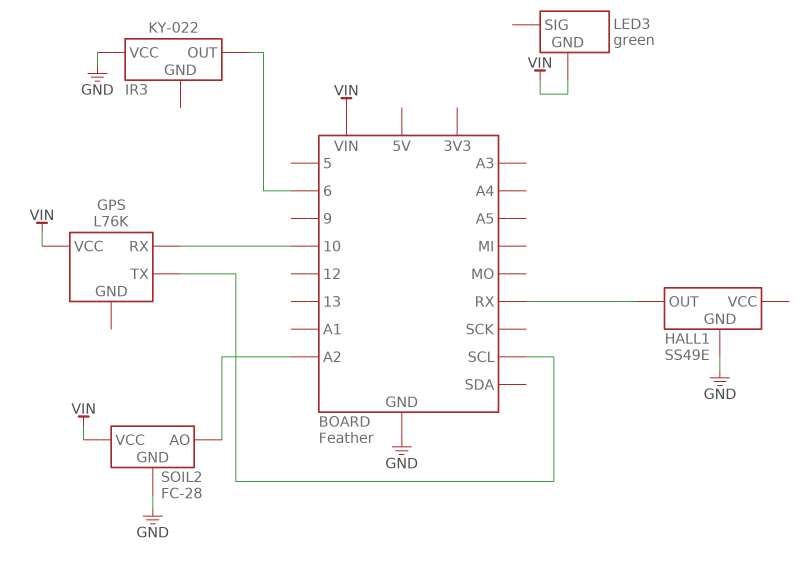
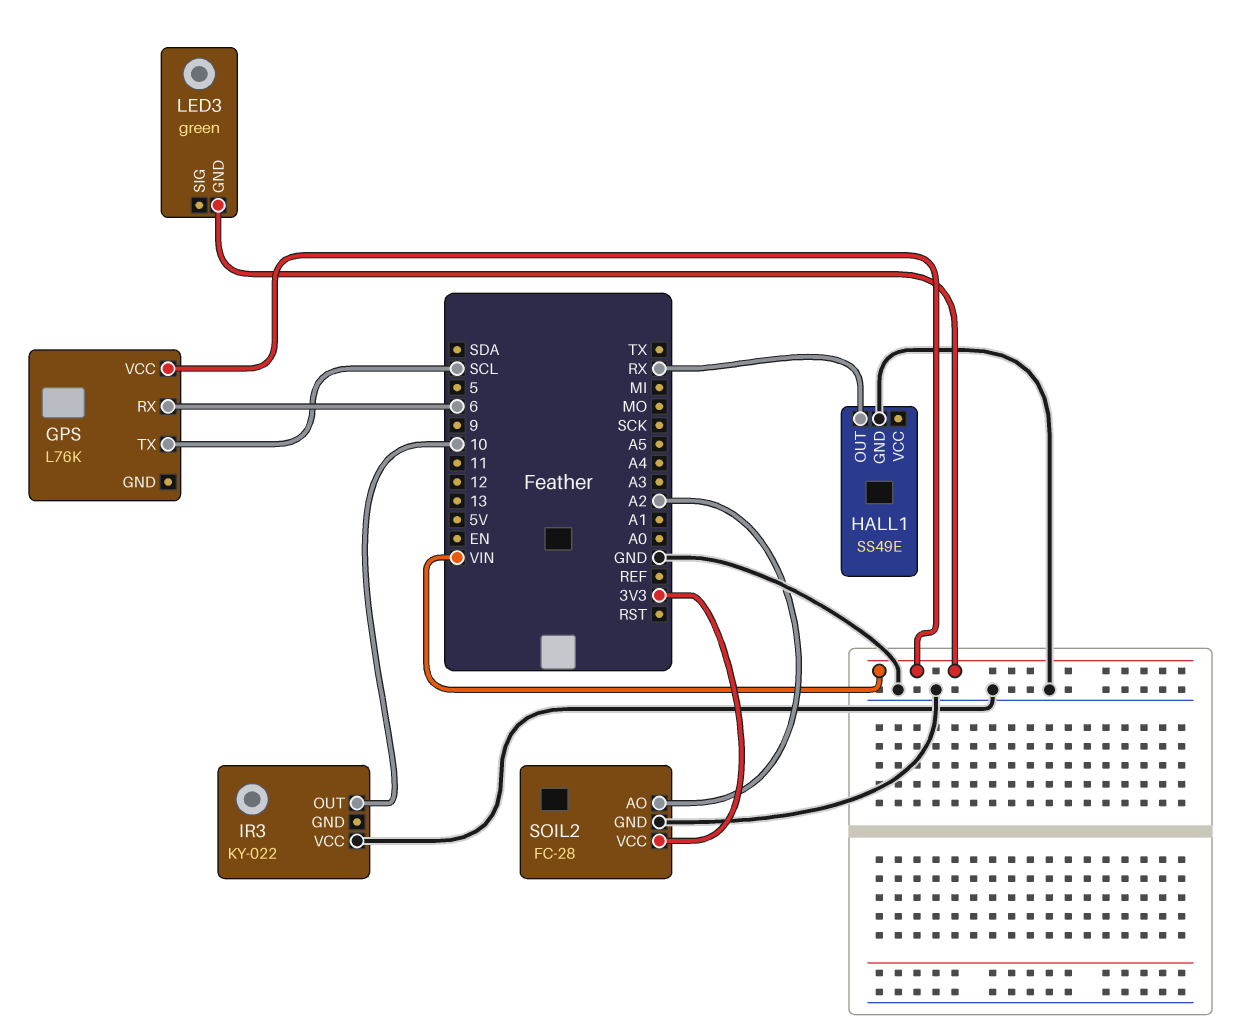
GPS pin RX: 10 -> 6
IR3 pin OUT: 6 -> 10
SOIL2 pin VCC: VIN -> 3V3

